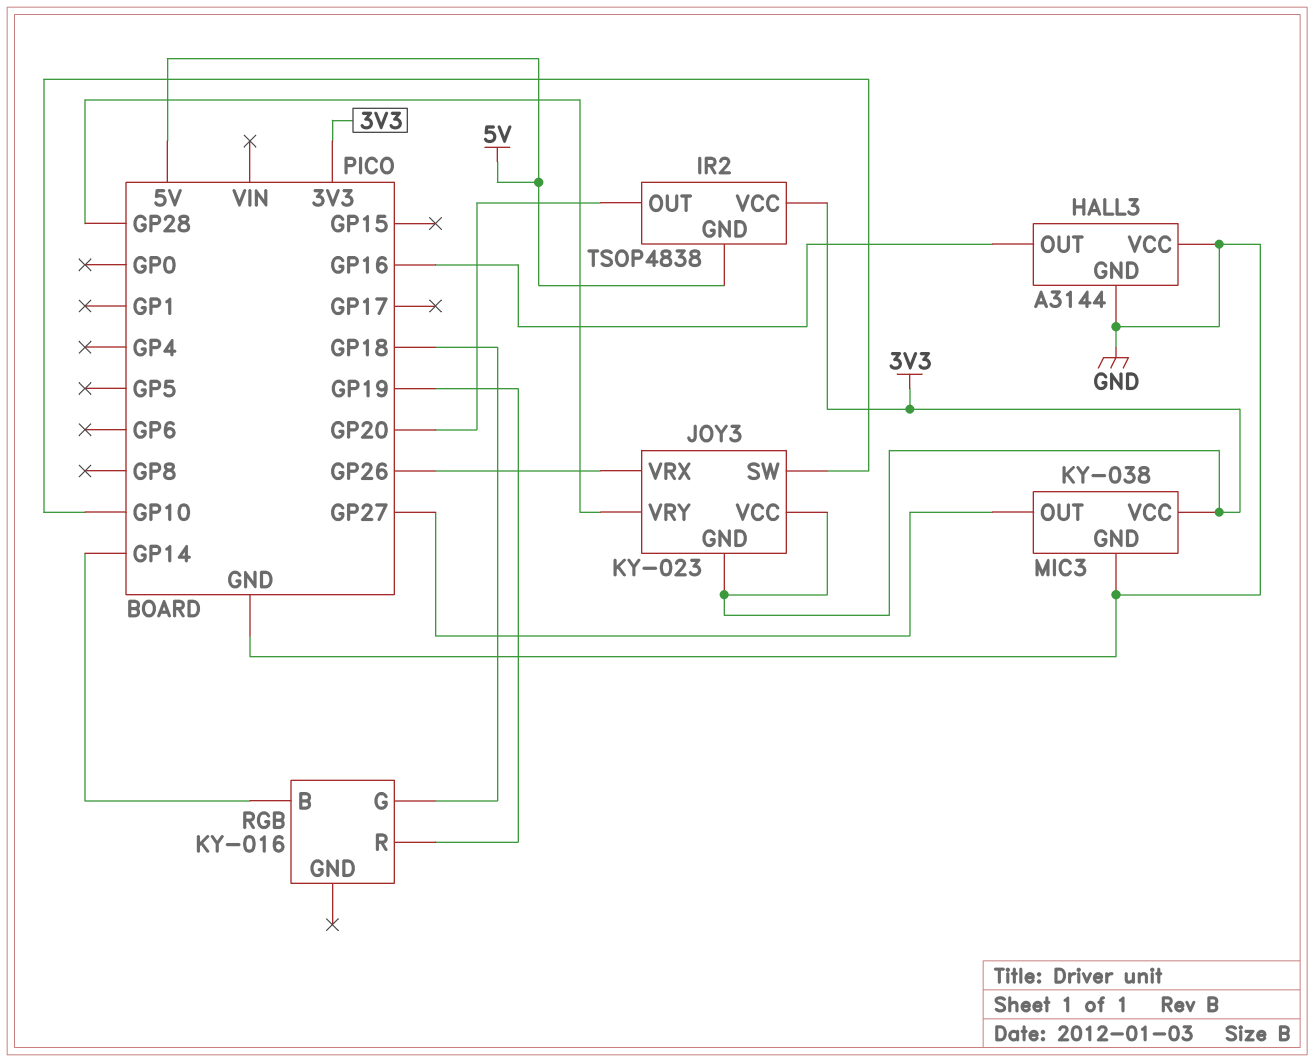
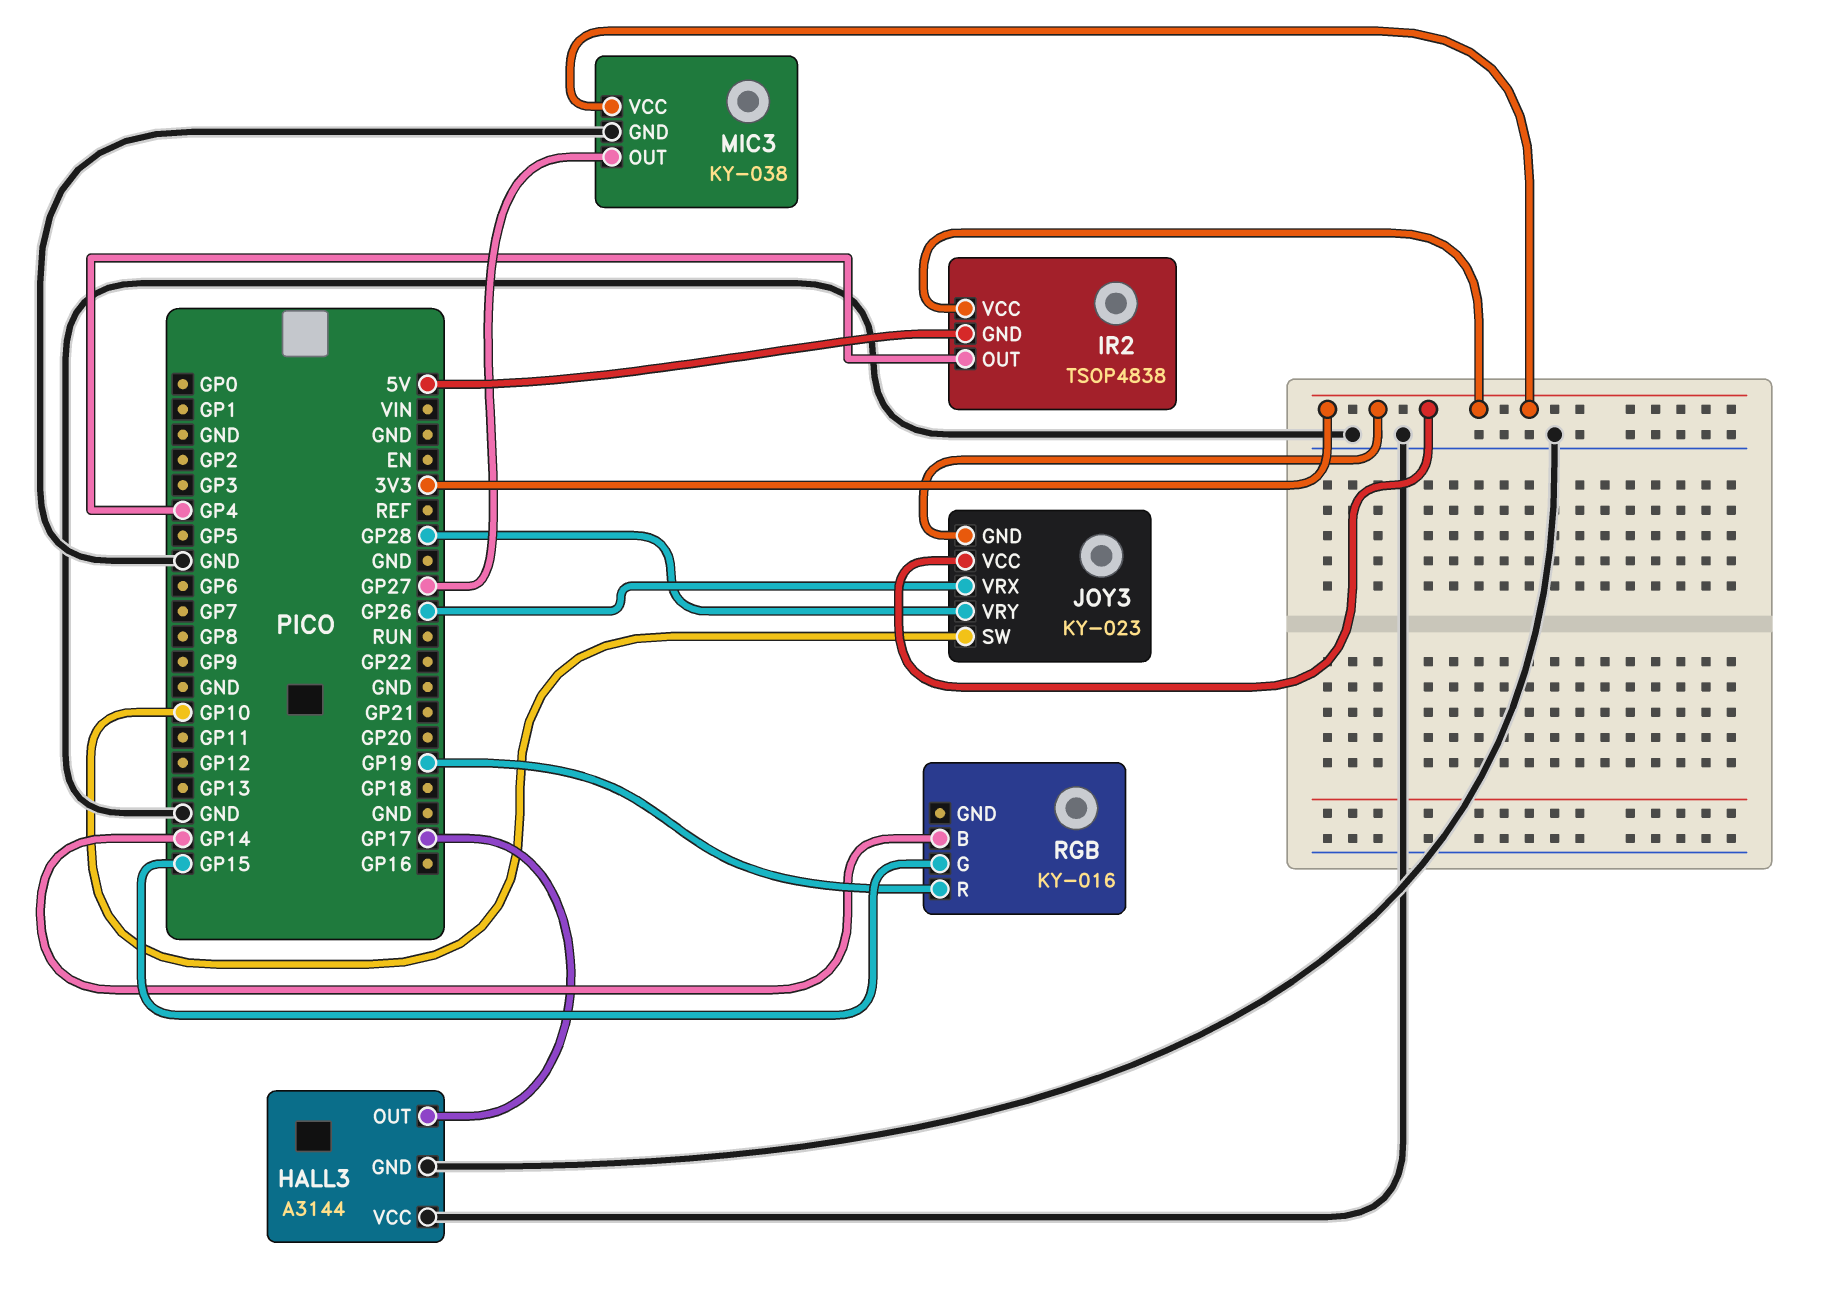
HALL3 pin OUT: GP16 -> GP17
IR2 pin OUT: GP20 -> GP4
RGB pin G: GP18 -> GP15

